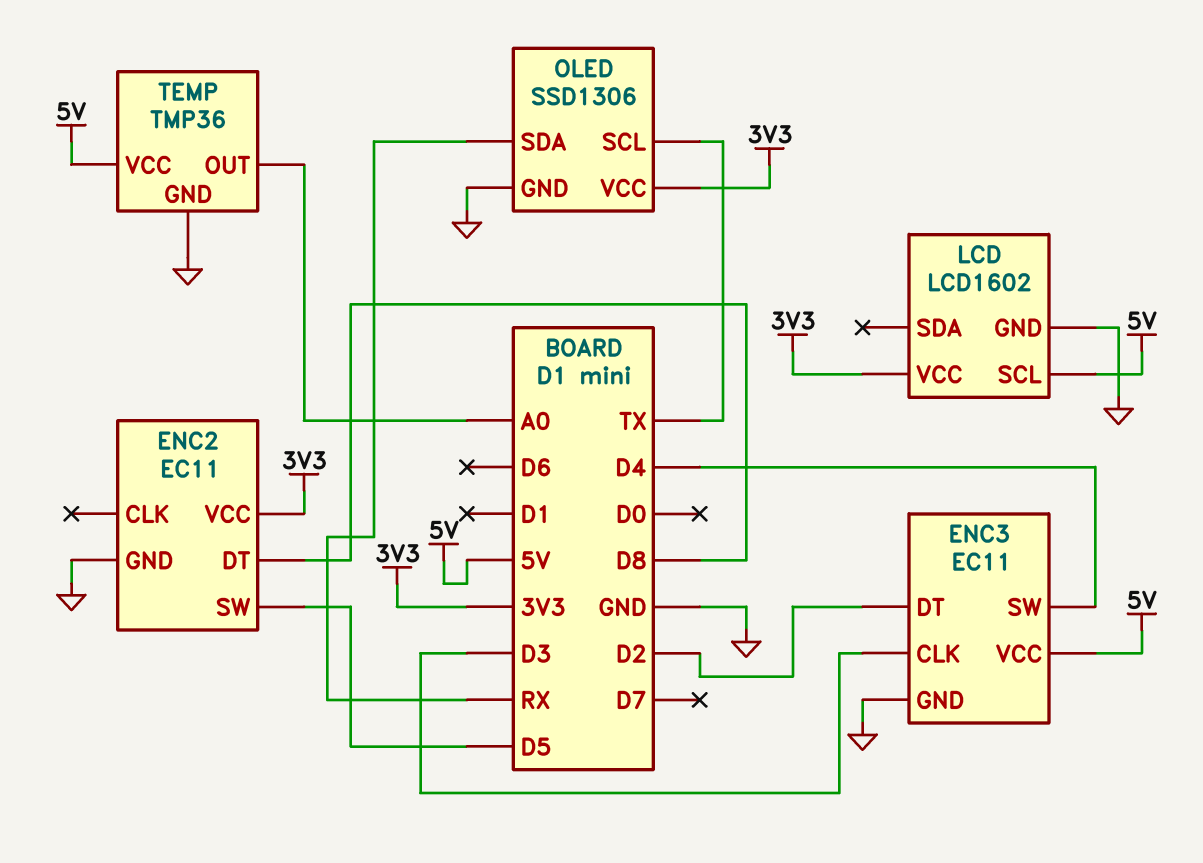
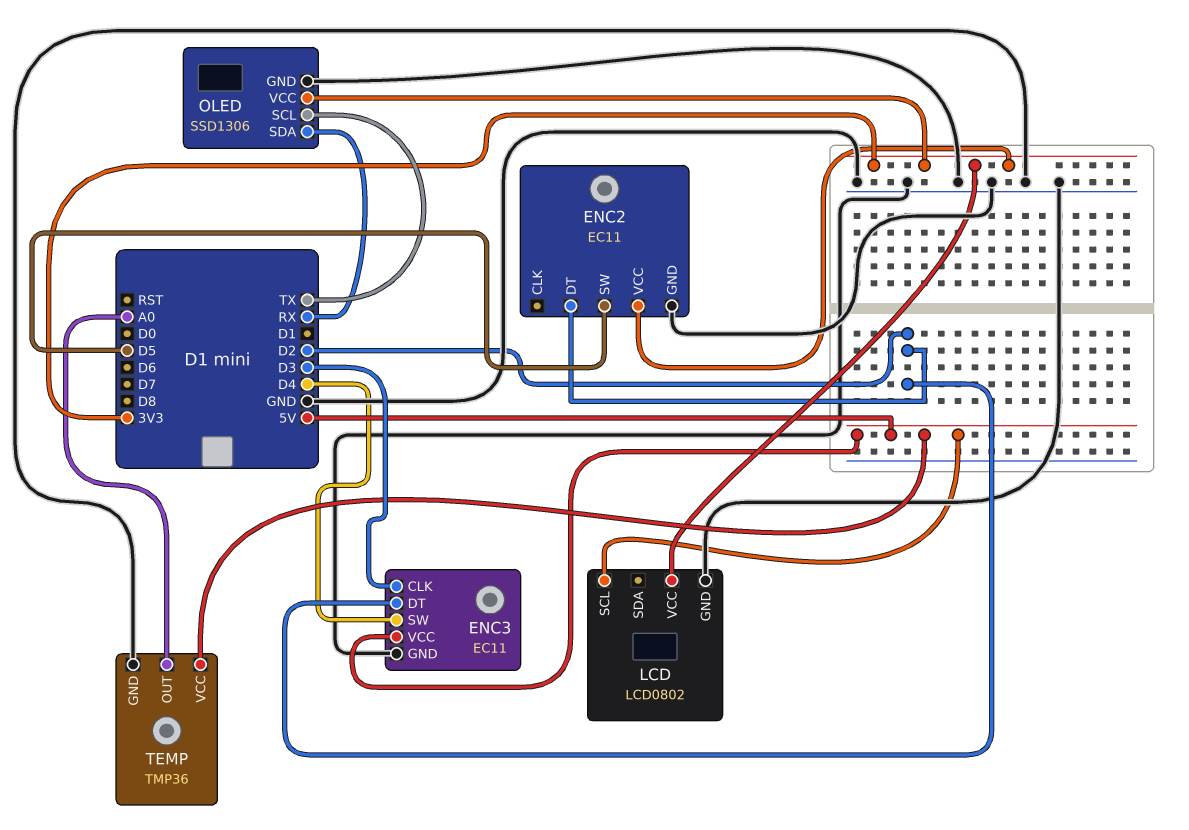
ENC2 pin DT: D8 -> D2
LCD: LCD1602 -> LCD0802

